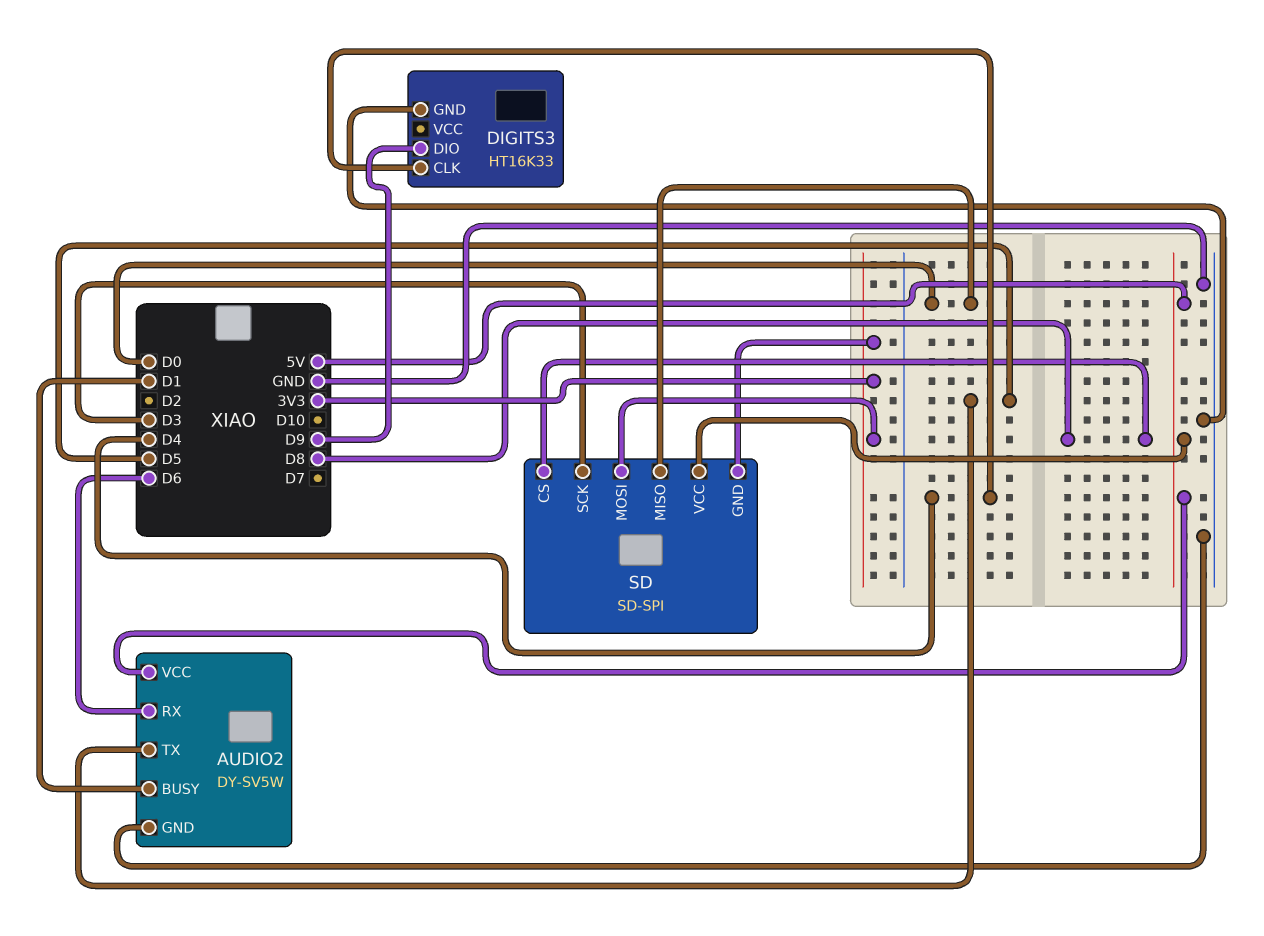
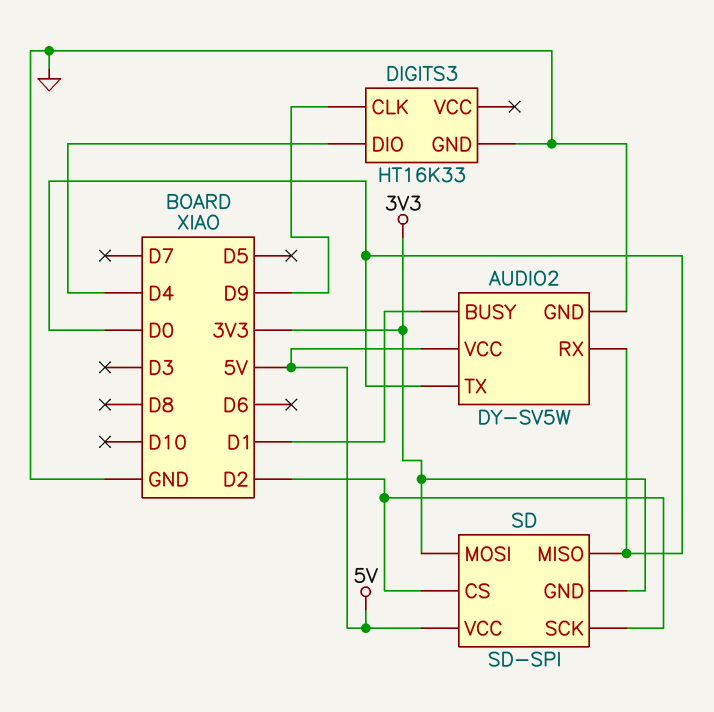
AUDIO2 pin RX: D6 -> D0
AUDIO2 pin TX: D5 -> D0
DIGITS3 pin CLK: D4 -> D9
DIGITS3 pin DIO: D9 -> D4
SD pin CS: D8 -> D2
SD pin SCK: D3 -> D2

